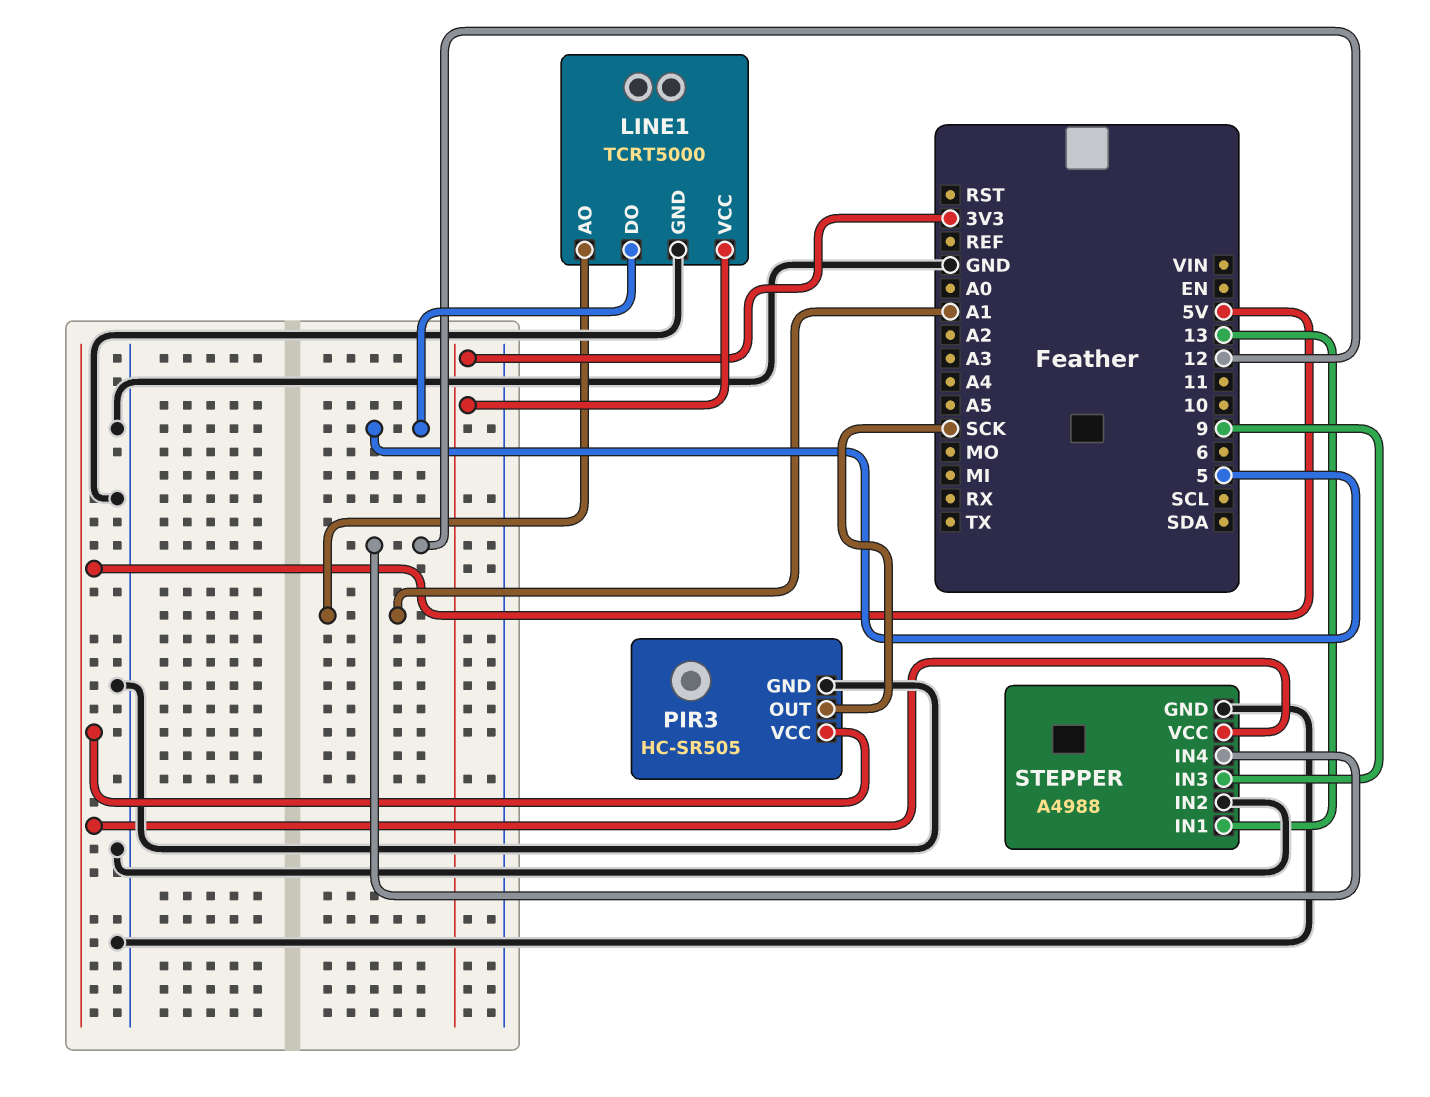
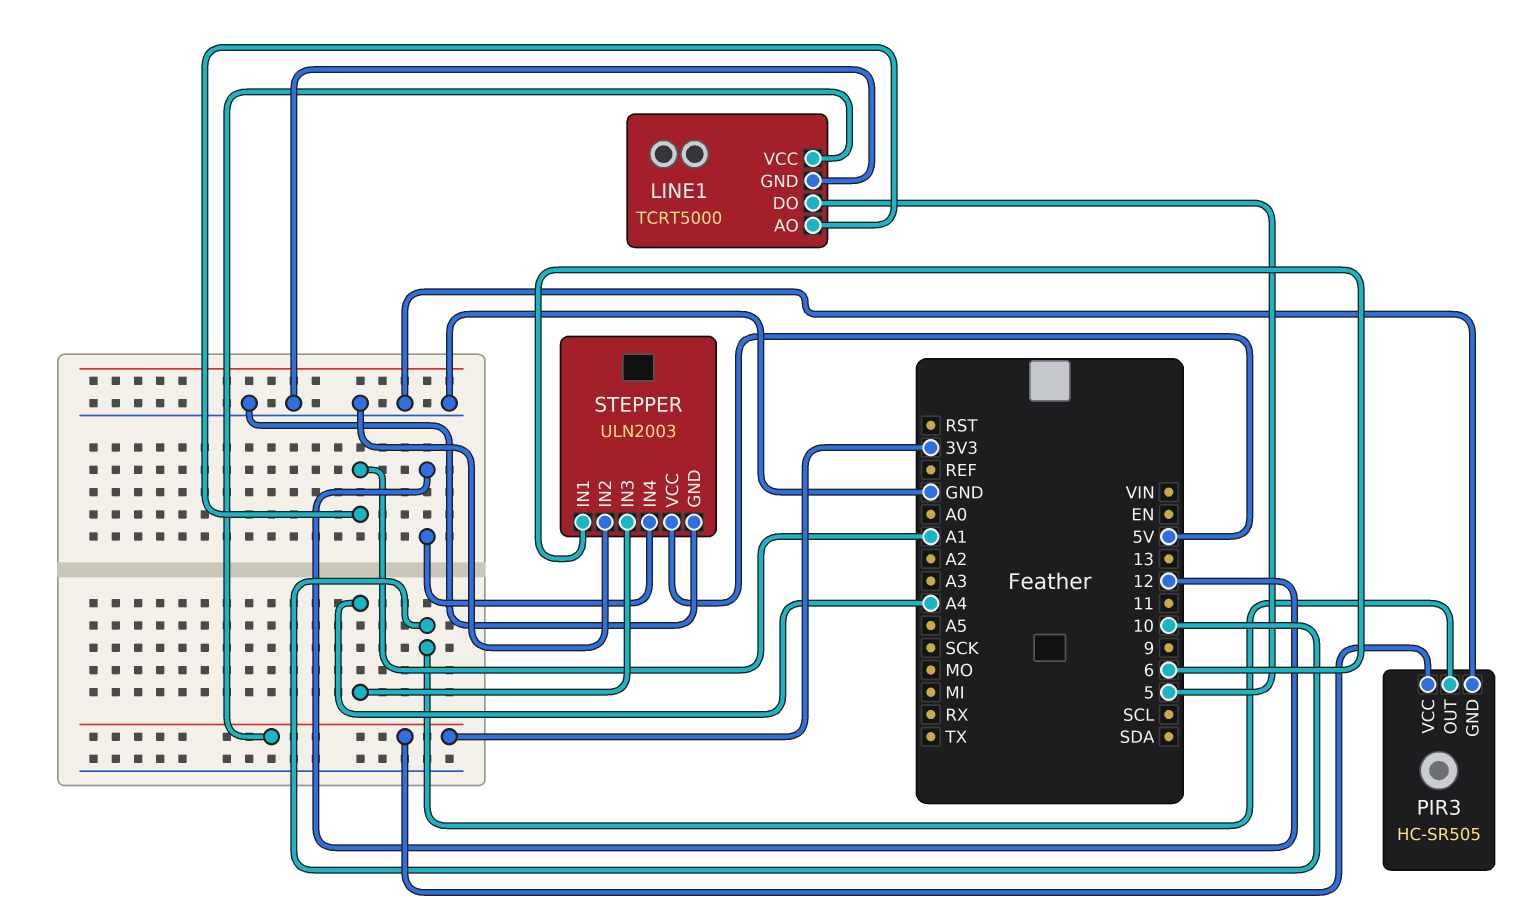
PIR3 pin OUT: SCK -> 10
PIR3 pin VCC: 5V -> 3V3
STEPPER: A4988 -> ULN2003
STEPPER pin IN1: 13 -> 6
STEPPER pin IN3: 9 -> A4

